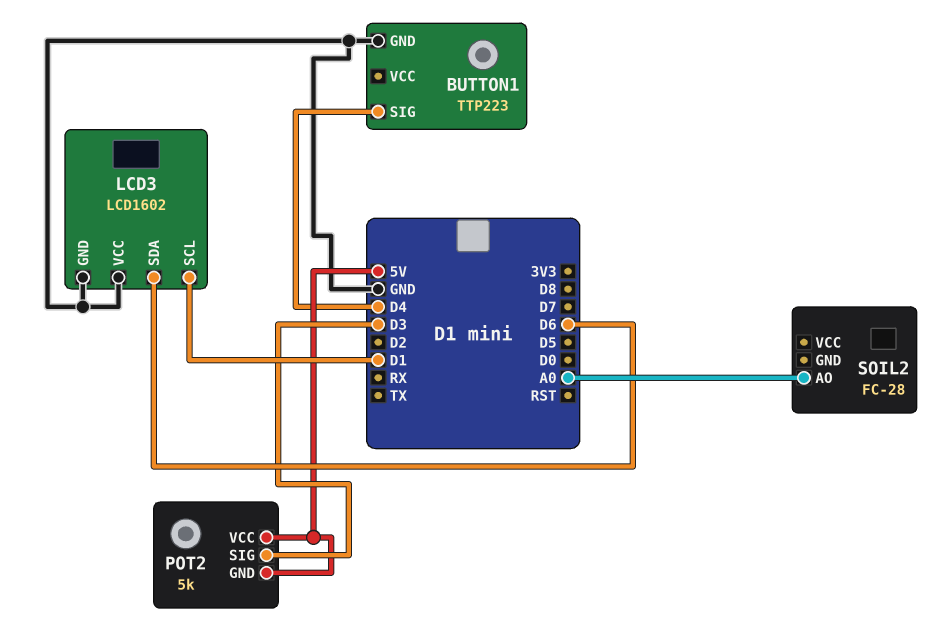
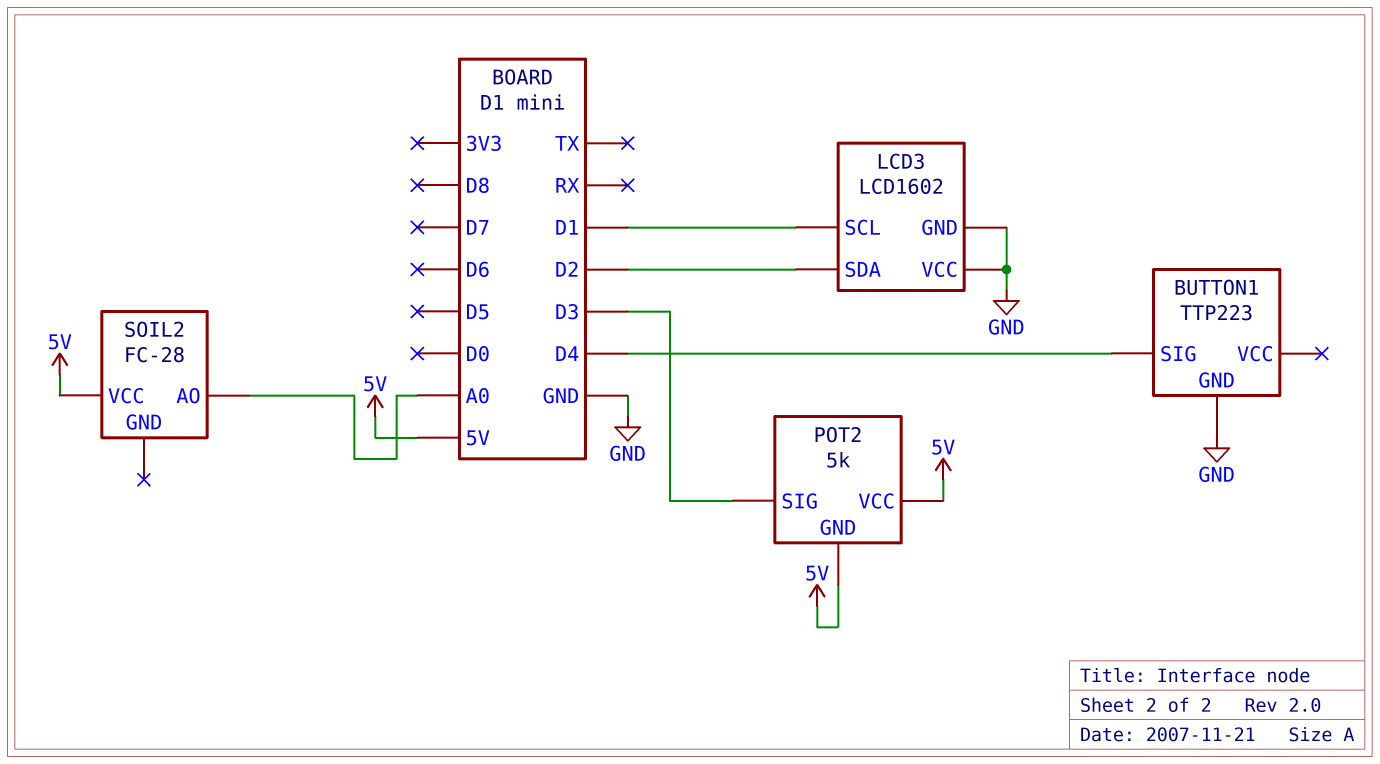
LCD3 pin SDA: D6 -> D2
SOIL2 pin VCC: none -> 5V

